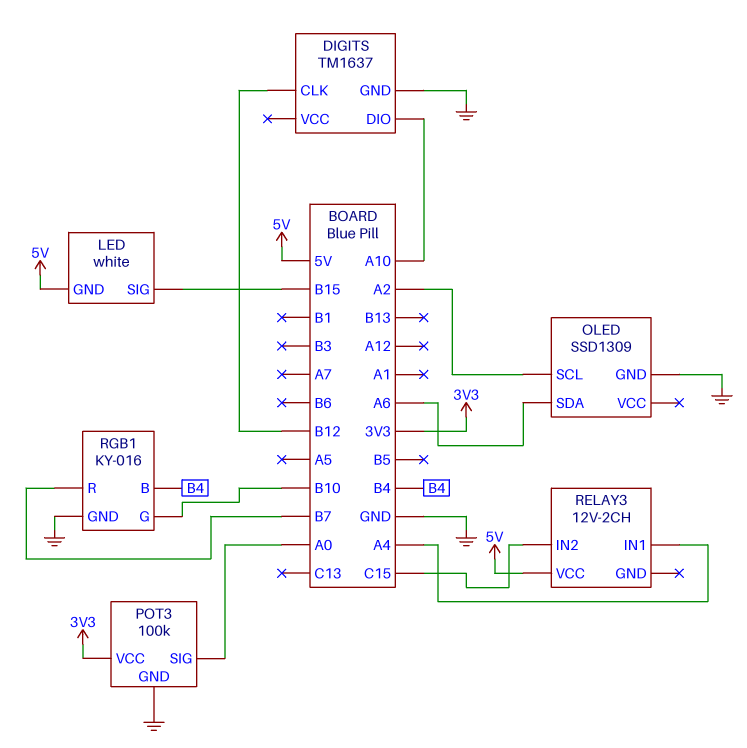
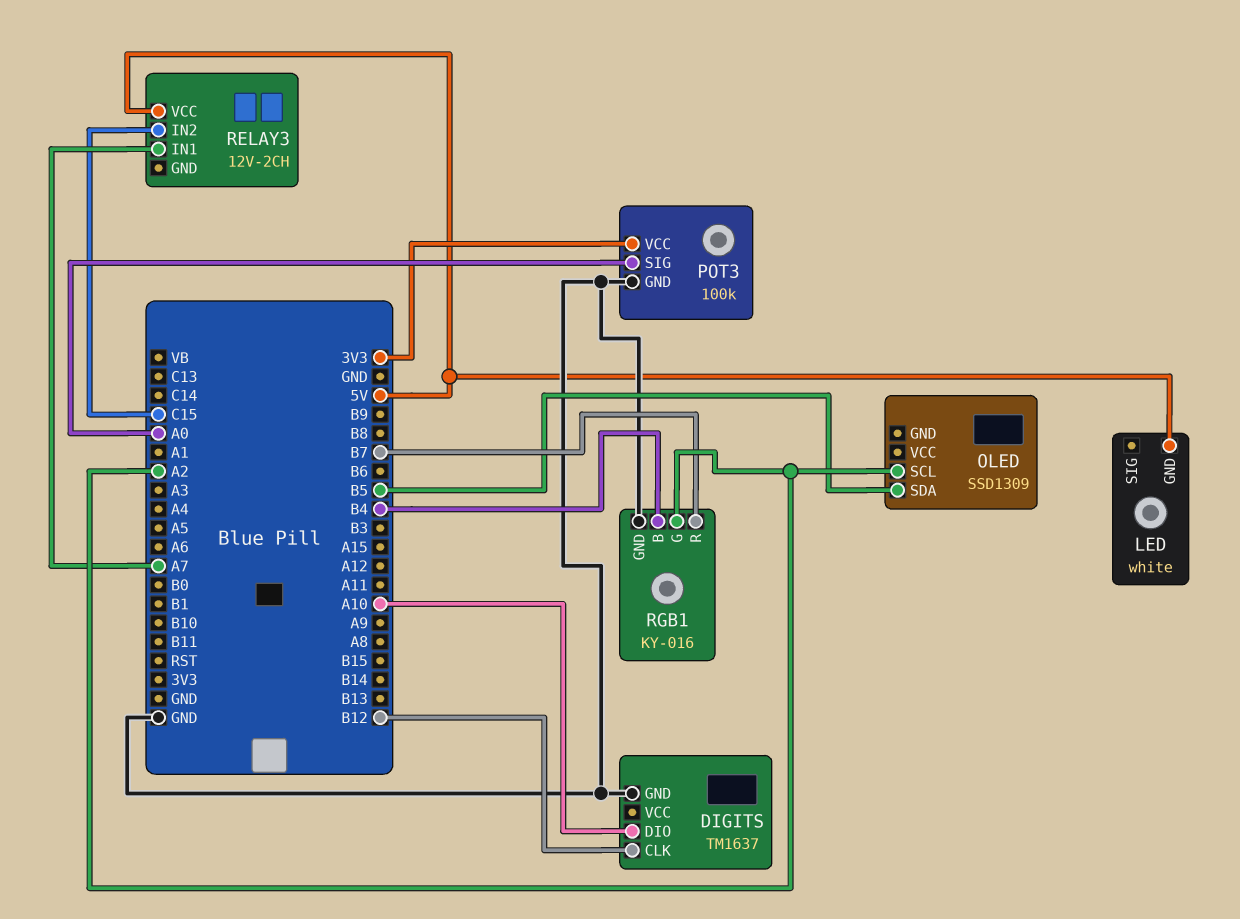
LED pin SIG: B15 -> none
OLED pin GND: GND -> none
OLED pin SDA: A6 -> B5
RELAY3 pin IN1: A4 -> A7
RGB1 pin G: B10 -> A2

